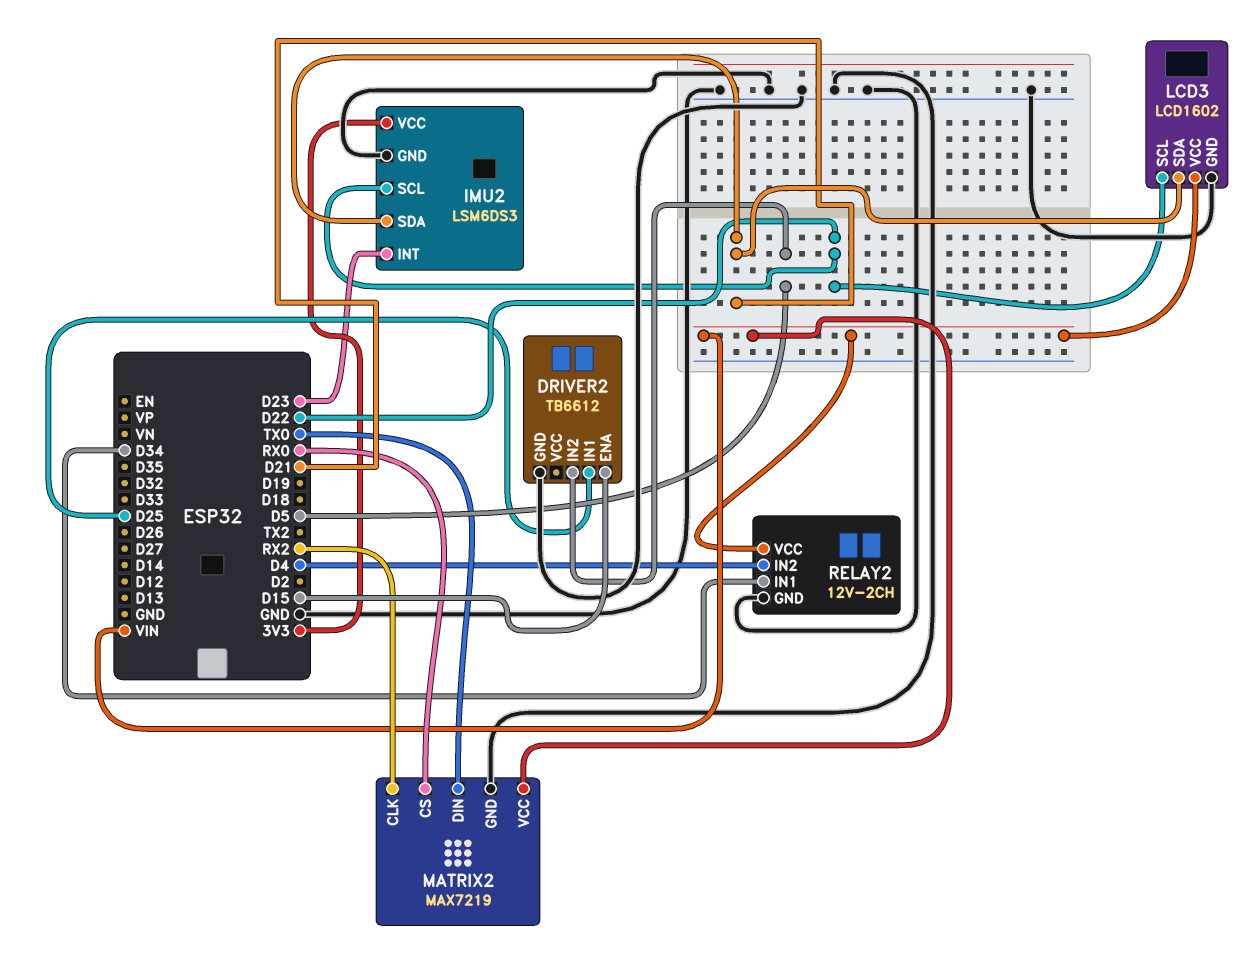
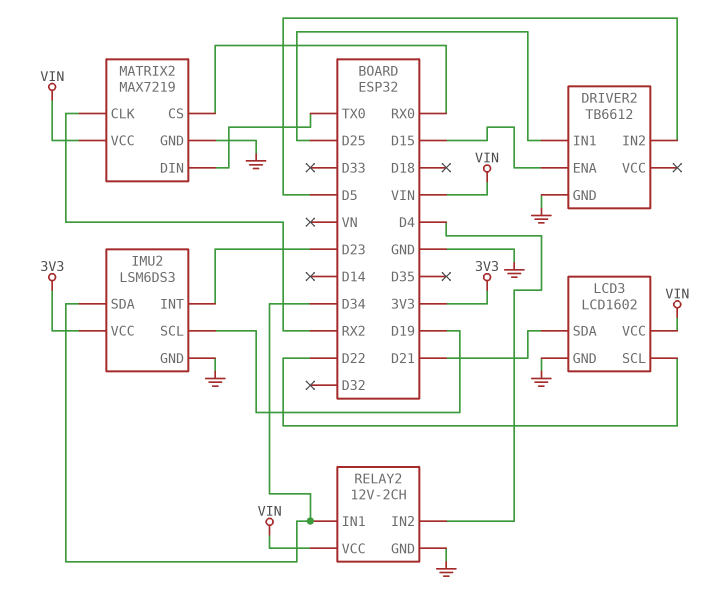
IMU2 pin SCL: D22 -> D19
IMU2 pin SDA: D21 -> D34

